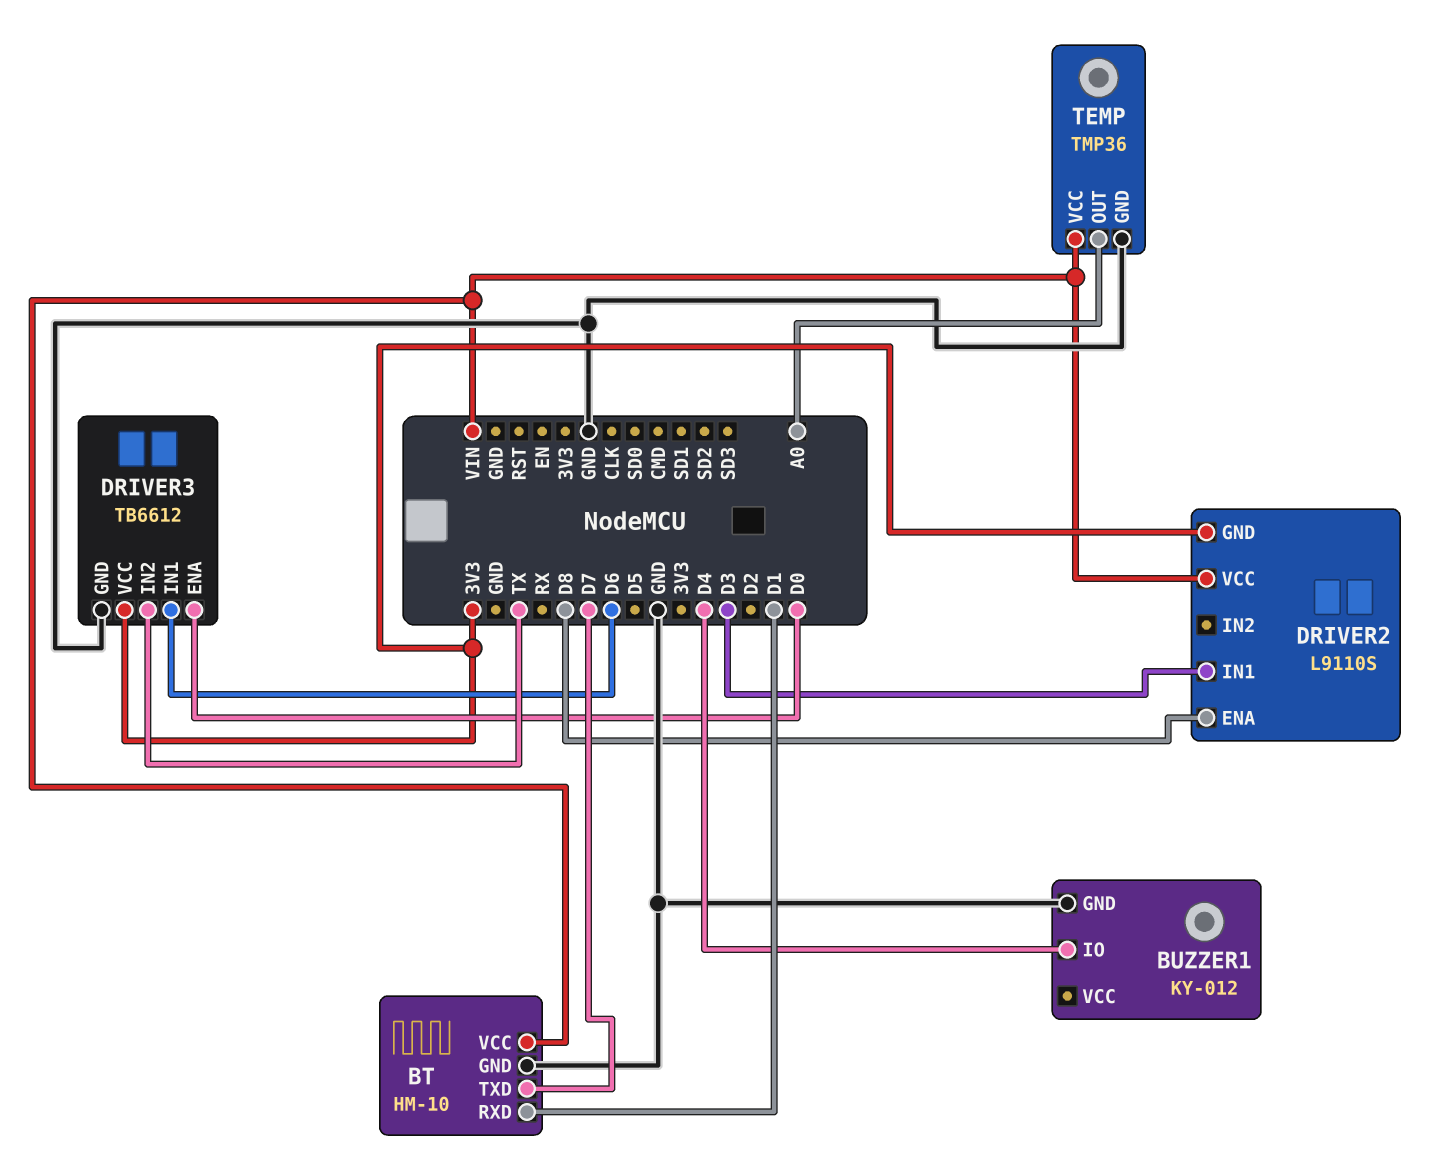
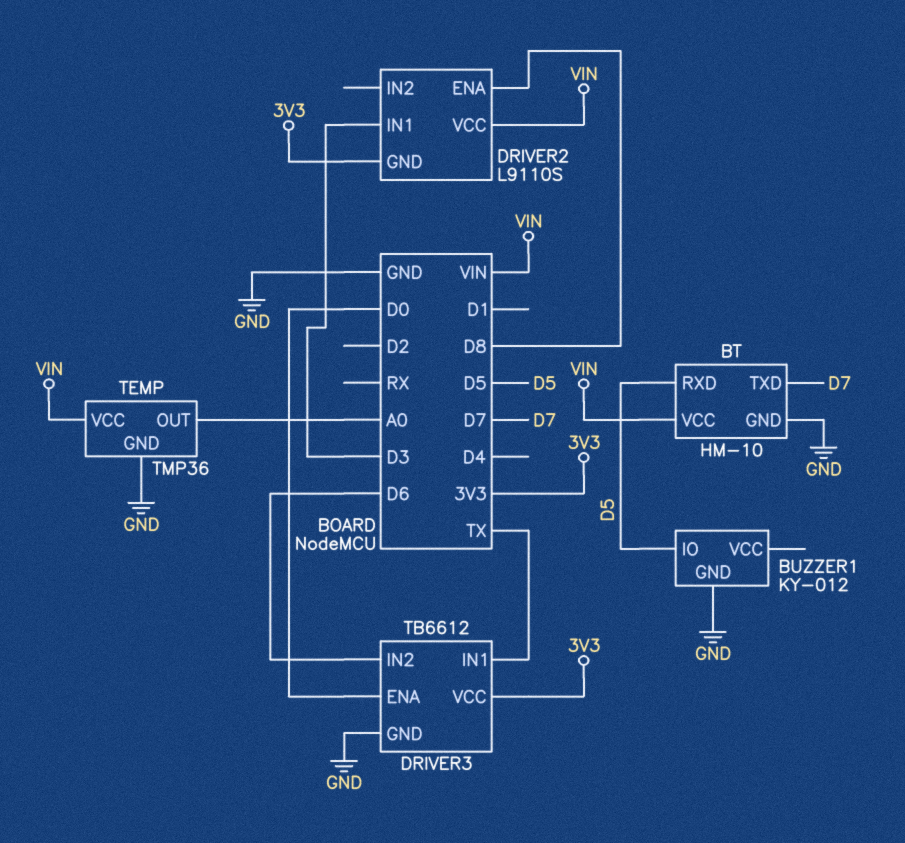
BT pin RXD: D1 -> D5
BUZZER1 pin IO: D4 -> D5
DRIVER3 pin IN1: D6 -> TX
DRIVER3 pin IN2: TX -> D6

